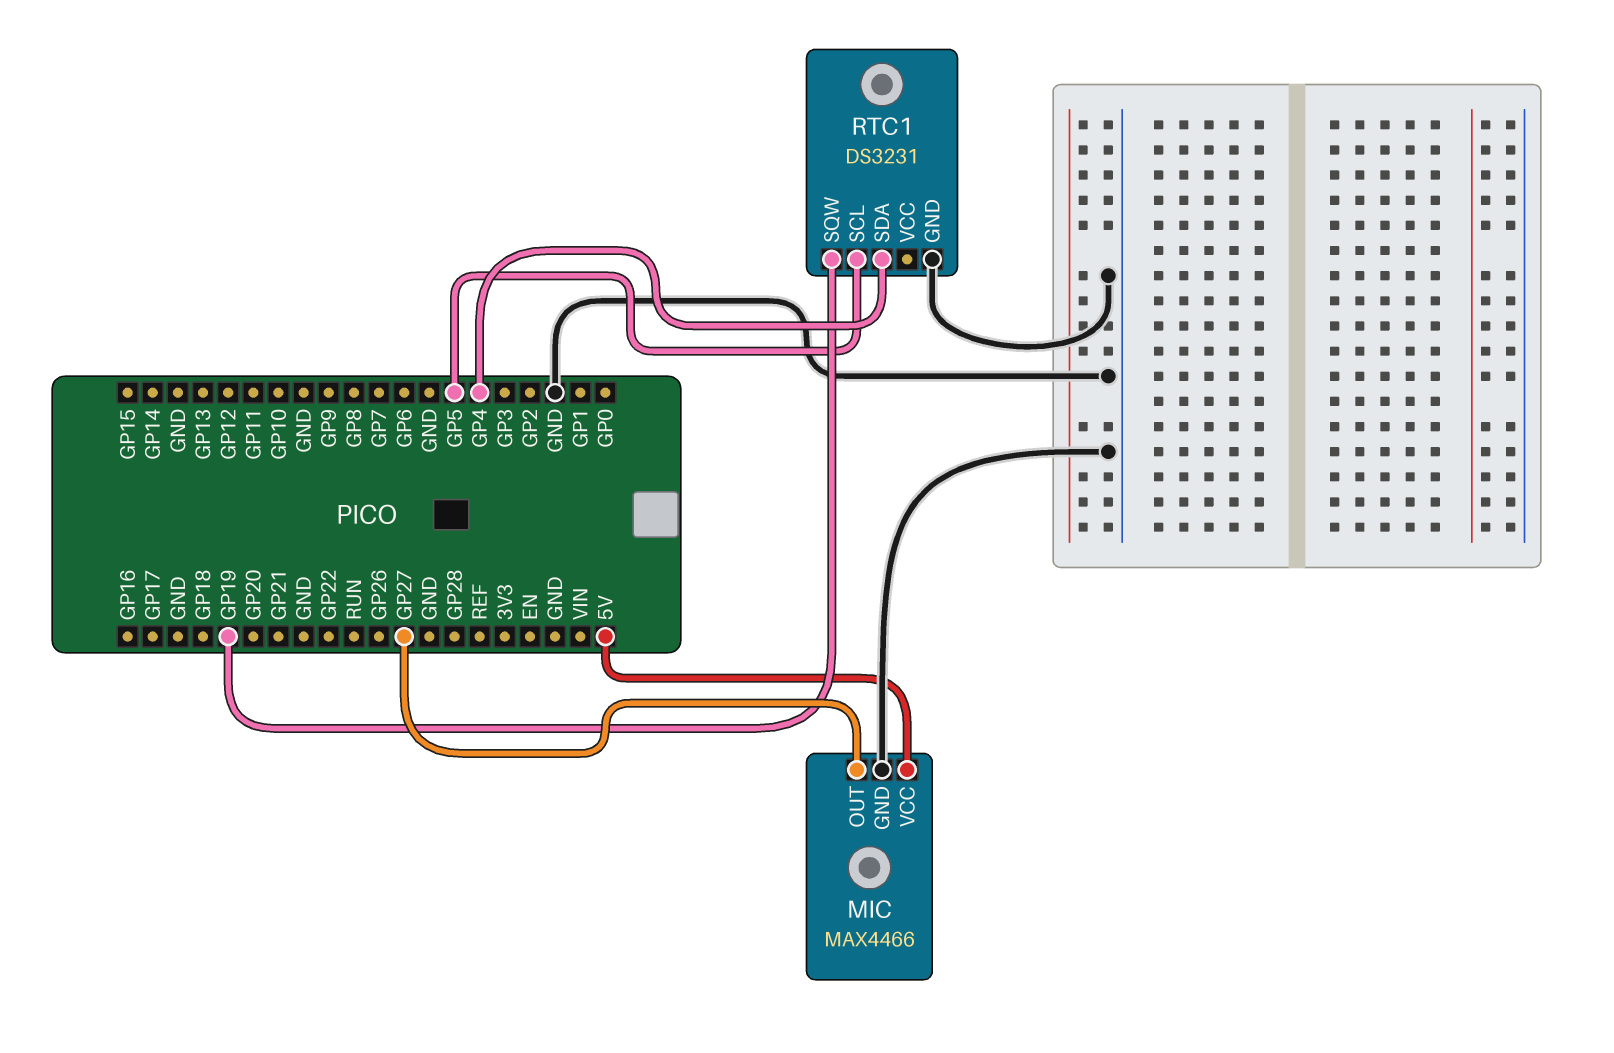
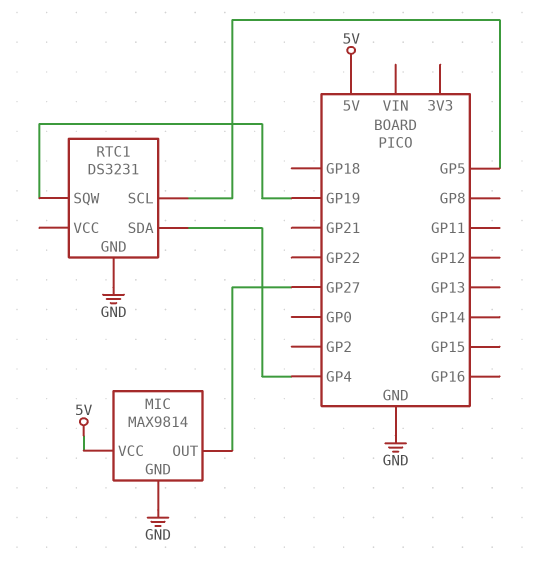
MIC: MAX4466 -> MAX9814

